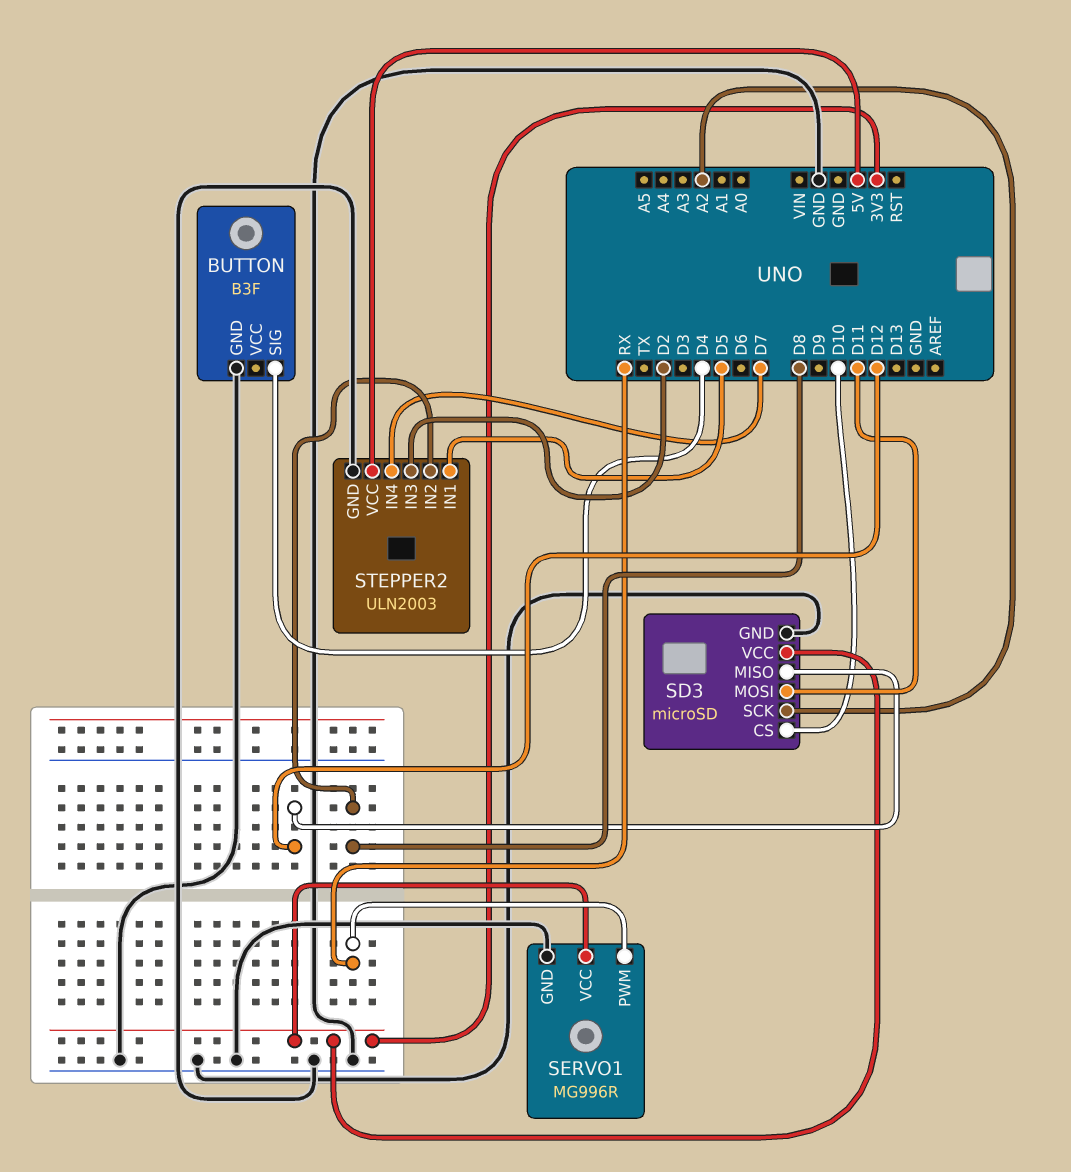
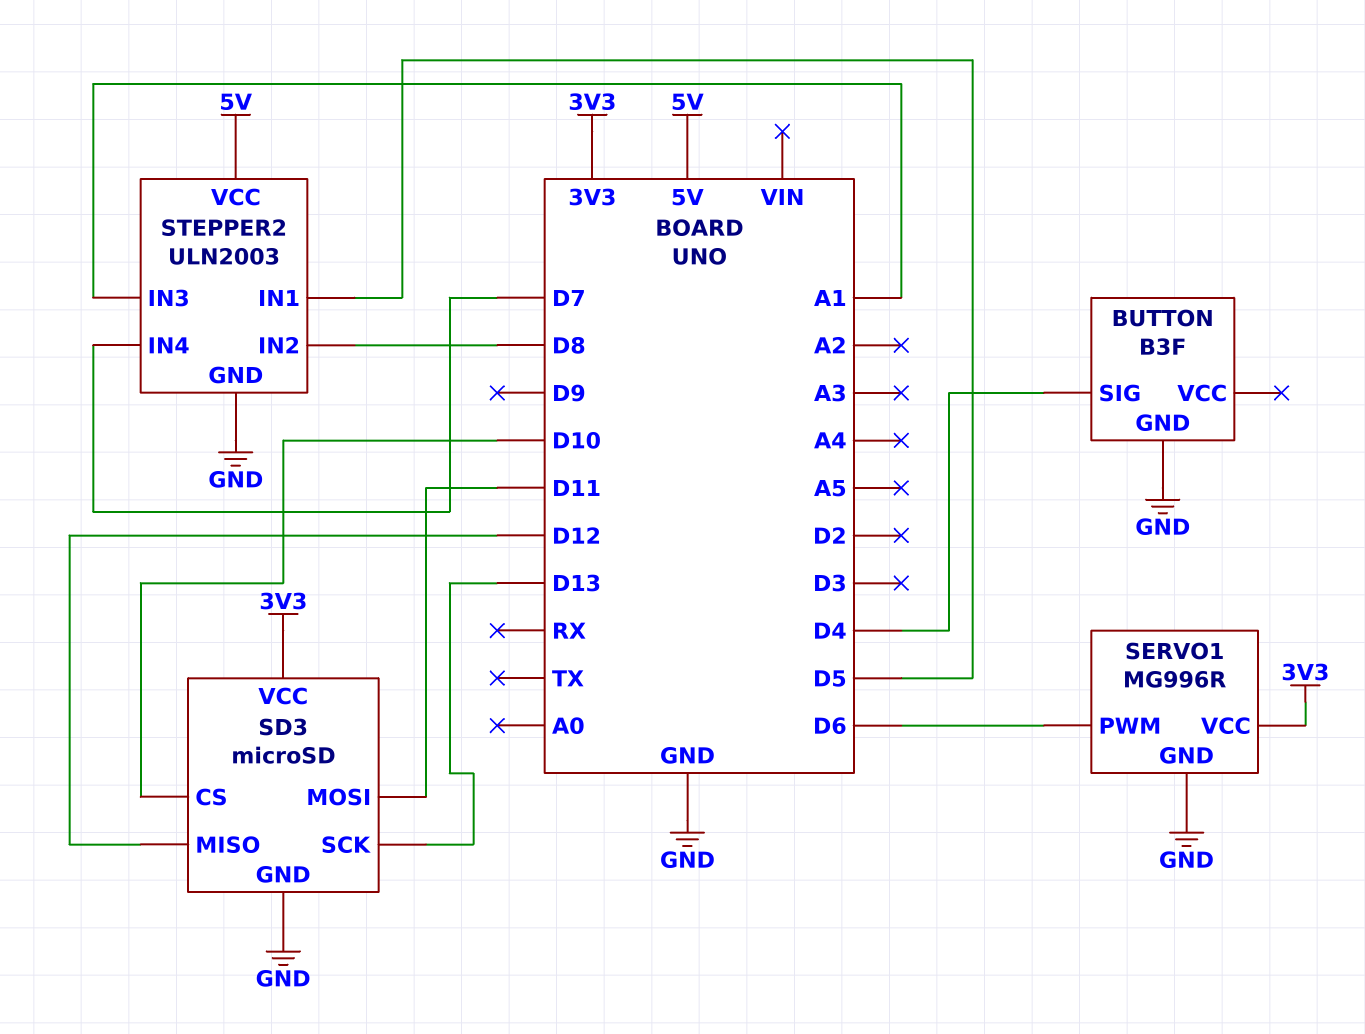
SD3 pin SCK: A2 -> D13
SERVO1 pin PWM: RX -> D6
STEPPER2 pin IN3: D2 -> A1

